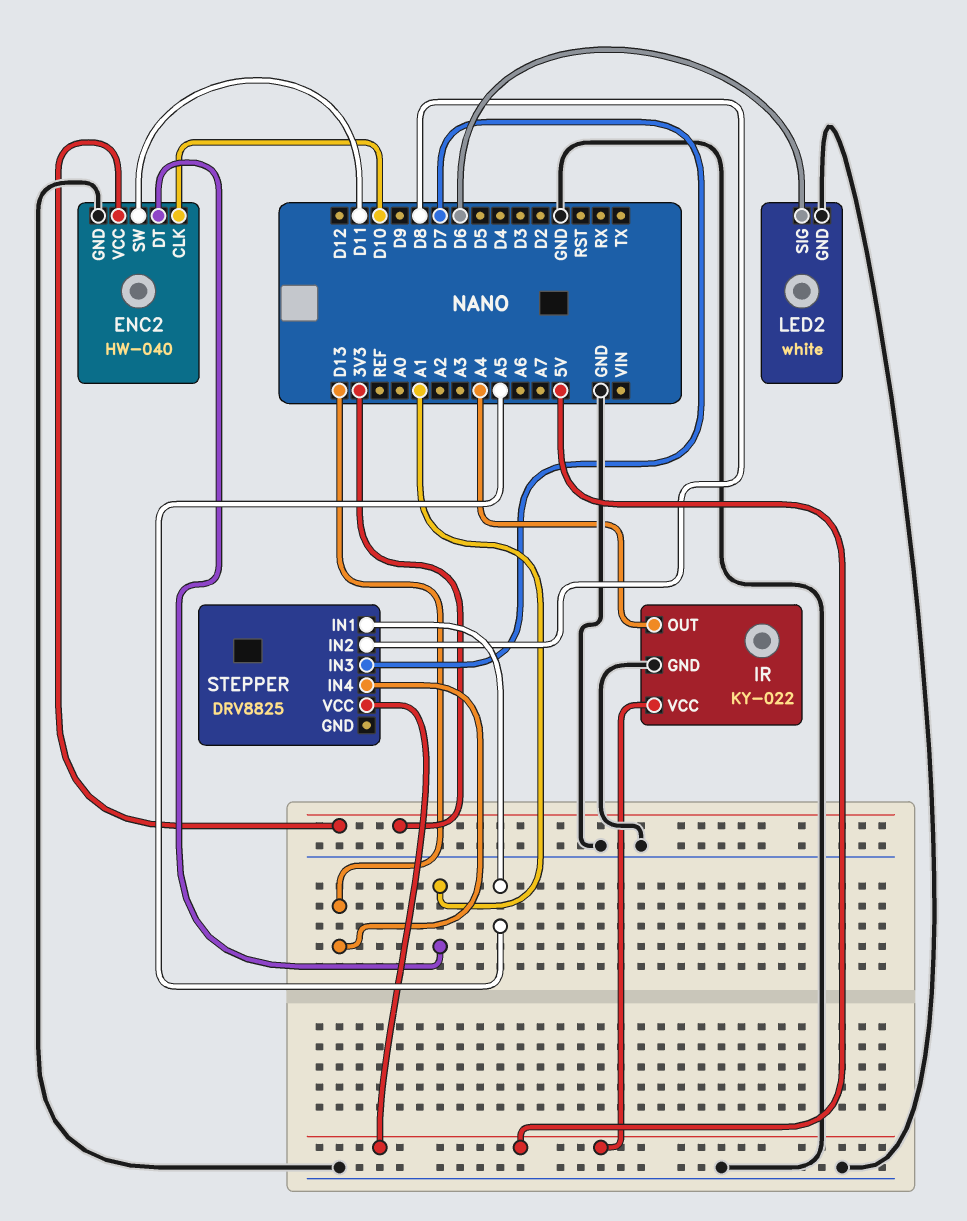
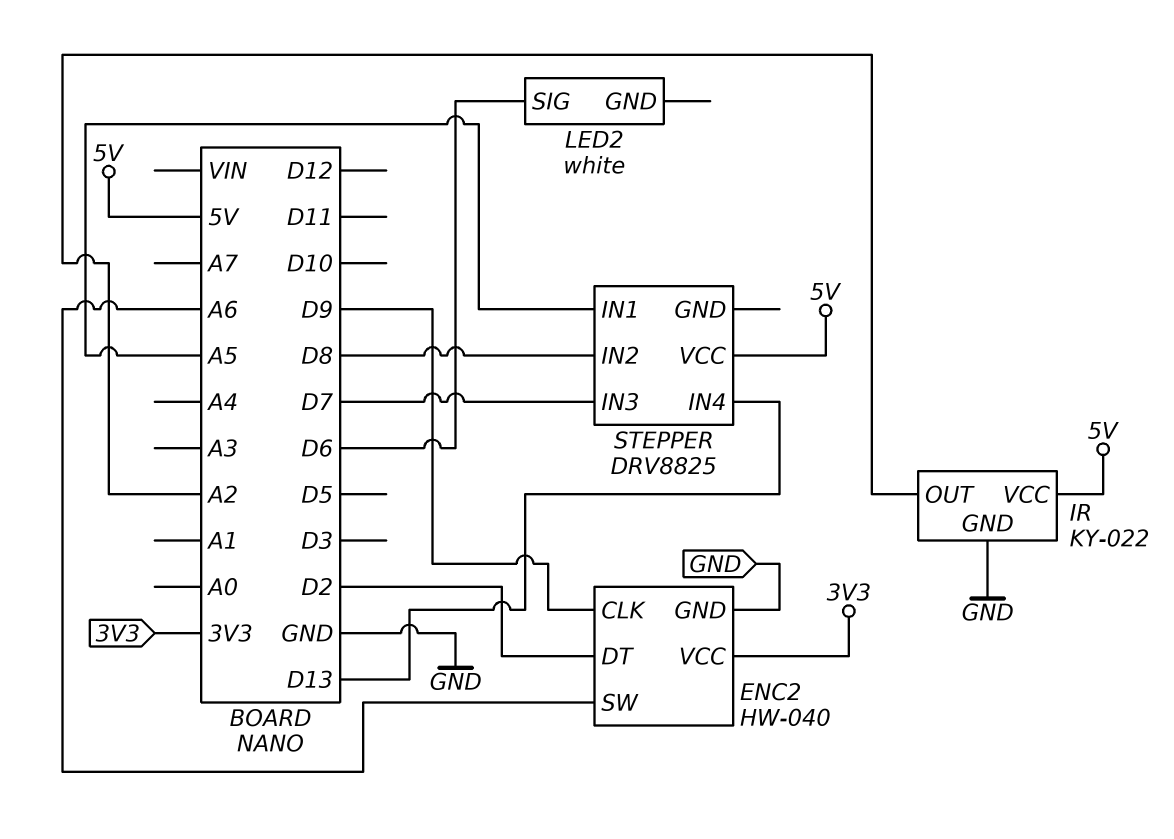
ENC2 pin CLK: D10 -> D9
ENC2 pin DT: A1 -> D2
ENC2 pin SW: D11 -> A6
IR pin OUT: A4 -> A2
LED2 pin GND: GND -> none

